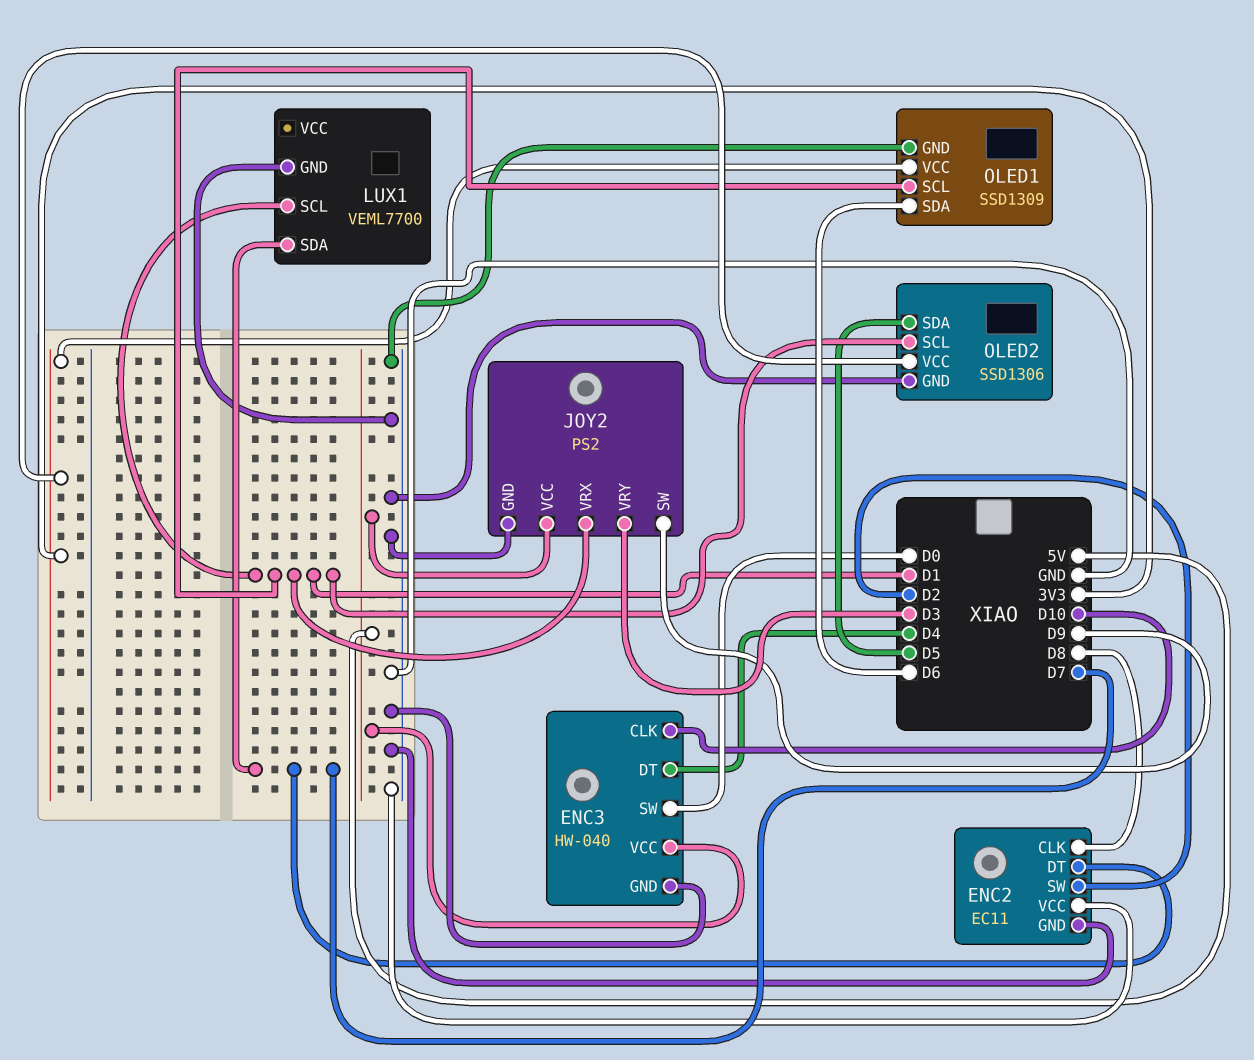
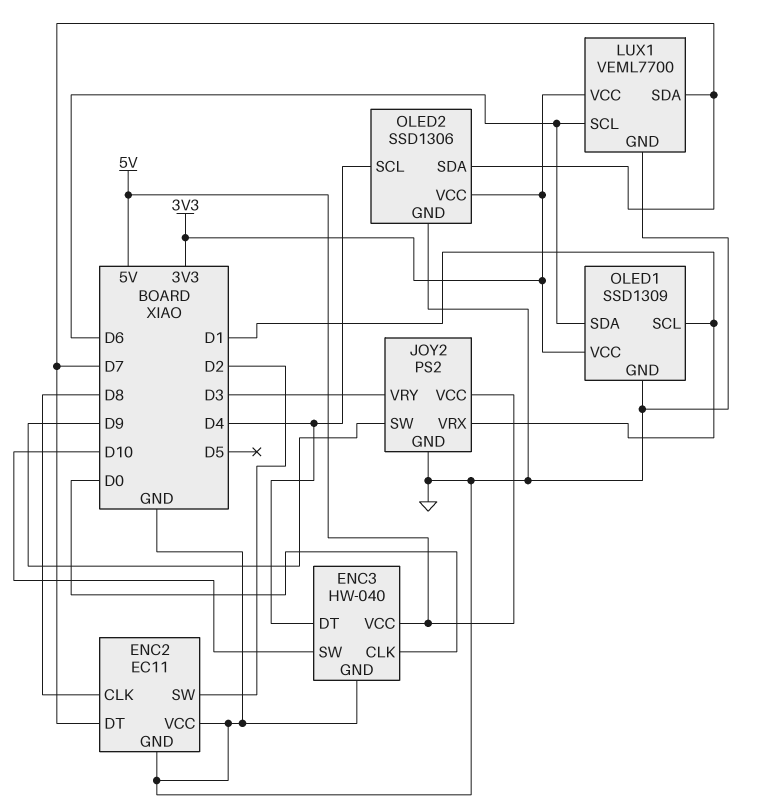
ENC3 pin CLK: D10 -> D0
ENC3 pin SW: D0 -> D10
LUX1 pin SCL: D1 -> D6
LUX1 pin VCC: none -> 3V3
OLED2 pin SCL: D1 -> D4
OLED2 pin SDA: D5 -> D7

